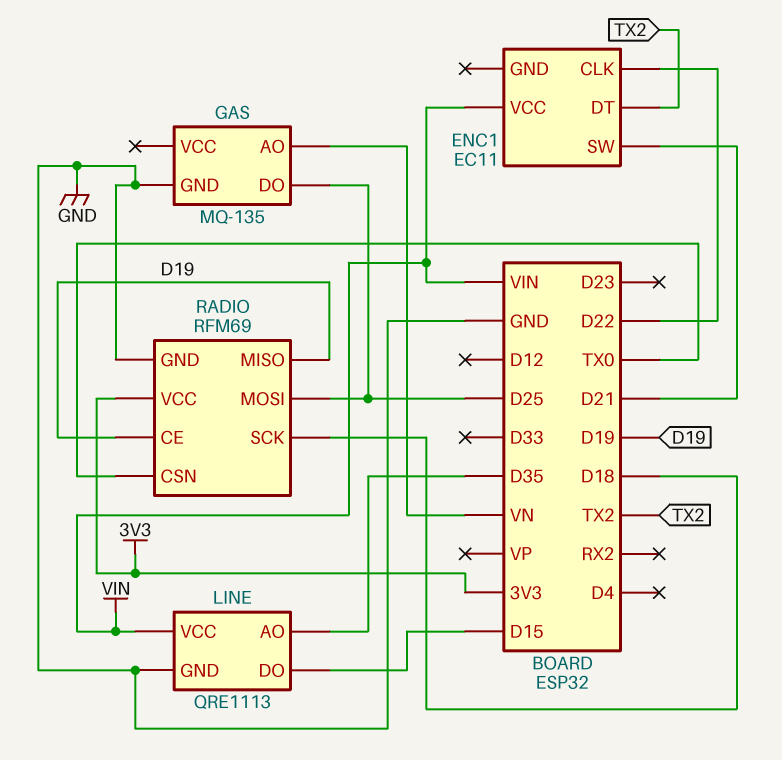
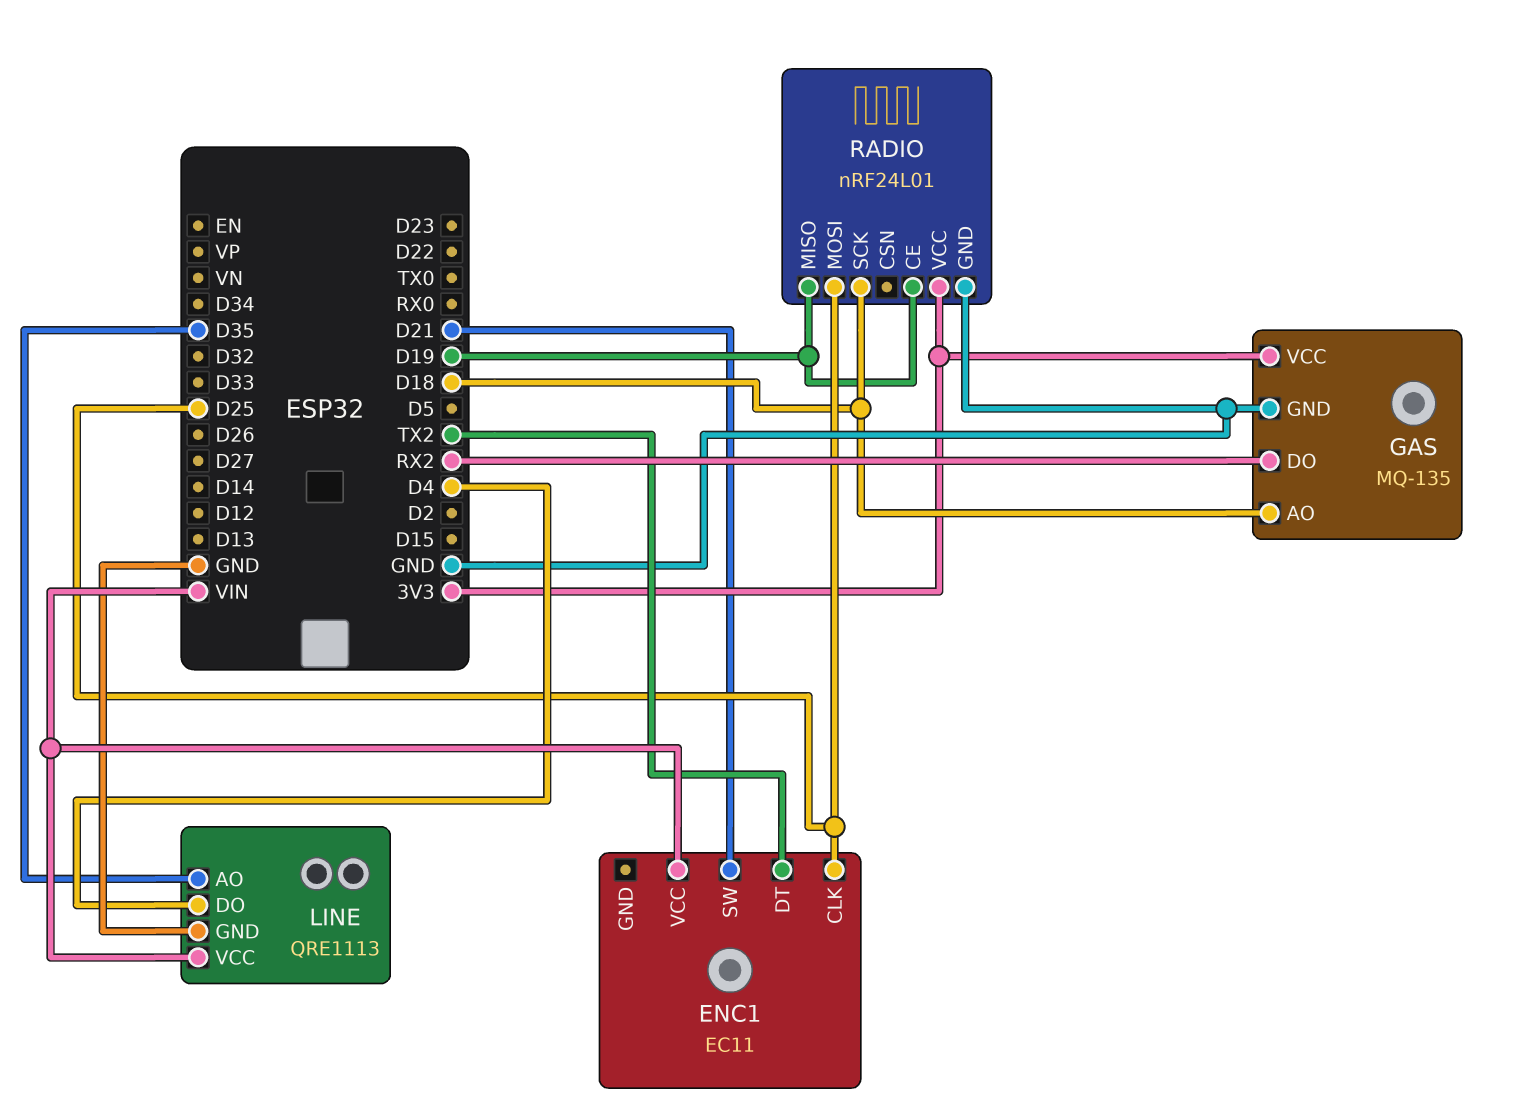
ENC1 pin CLK: D22 -> D25
GAS pin AO: VN -> D18
GAS pin DO: D25 -> RX2
GAS pin VCC: none -> 3V3
LINE pin DO: D15 -> D4
RADIO: RFM69 -> nRF24L01
RADIO pin CSN: TX0 -> none

